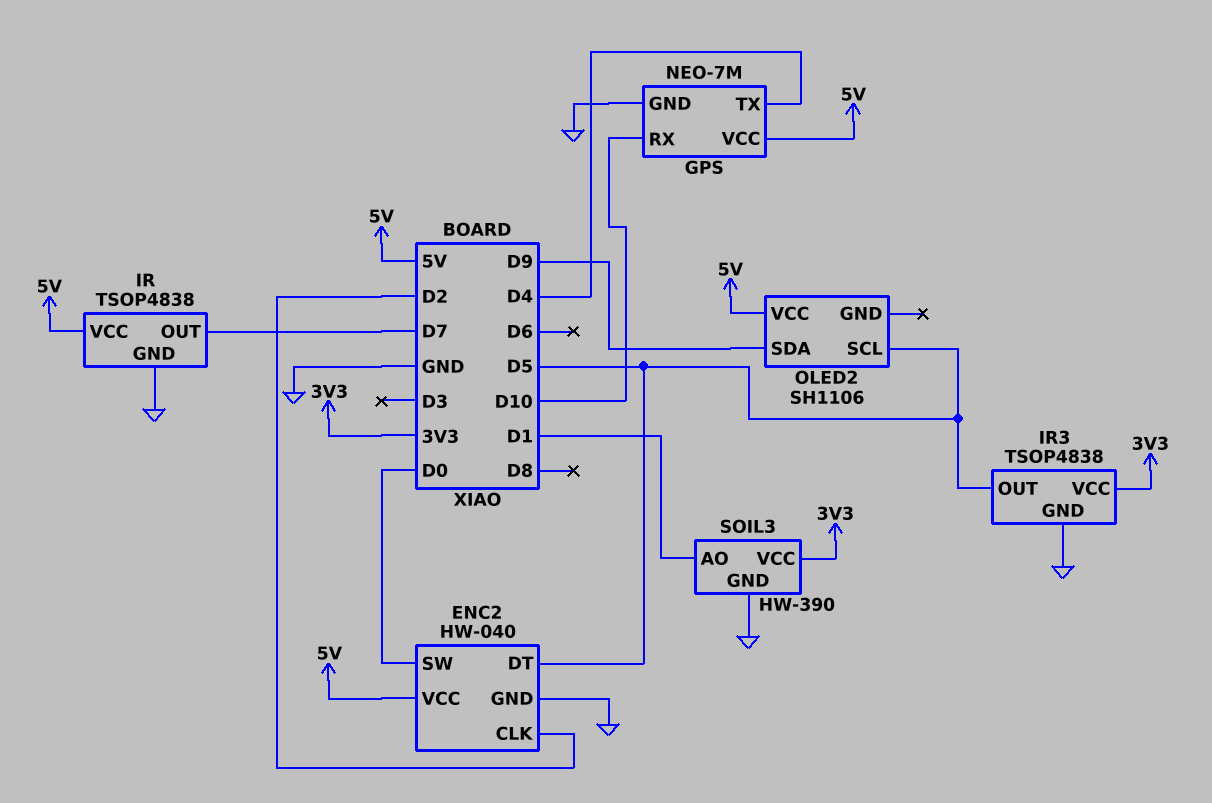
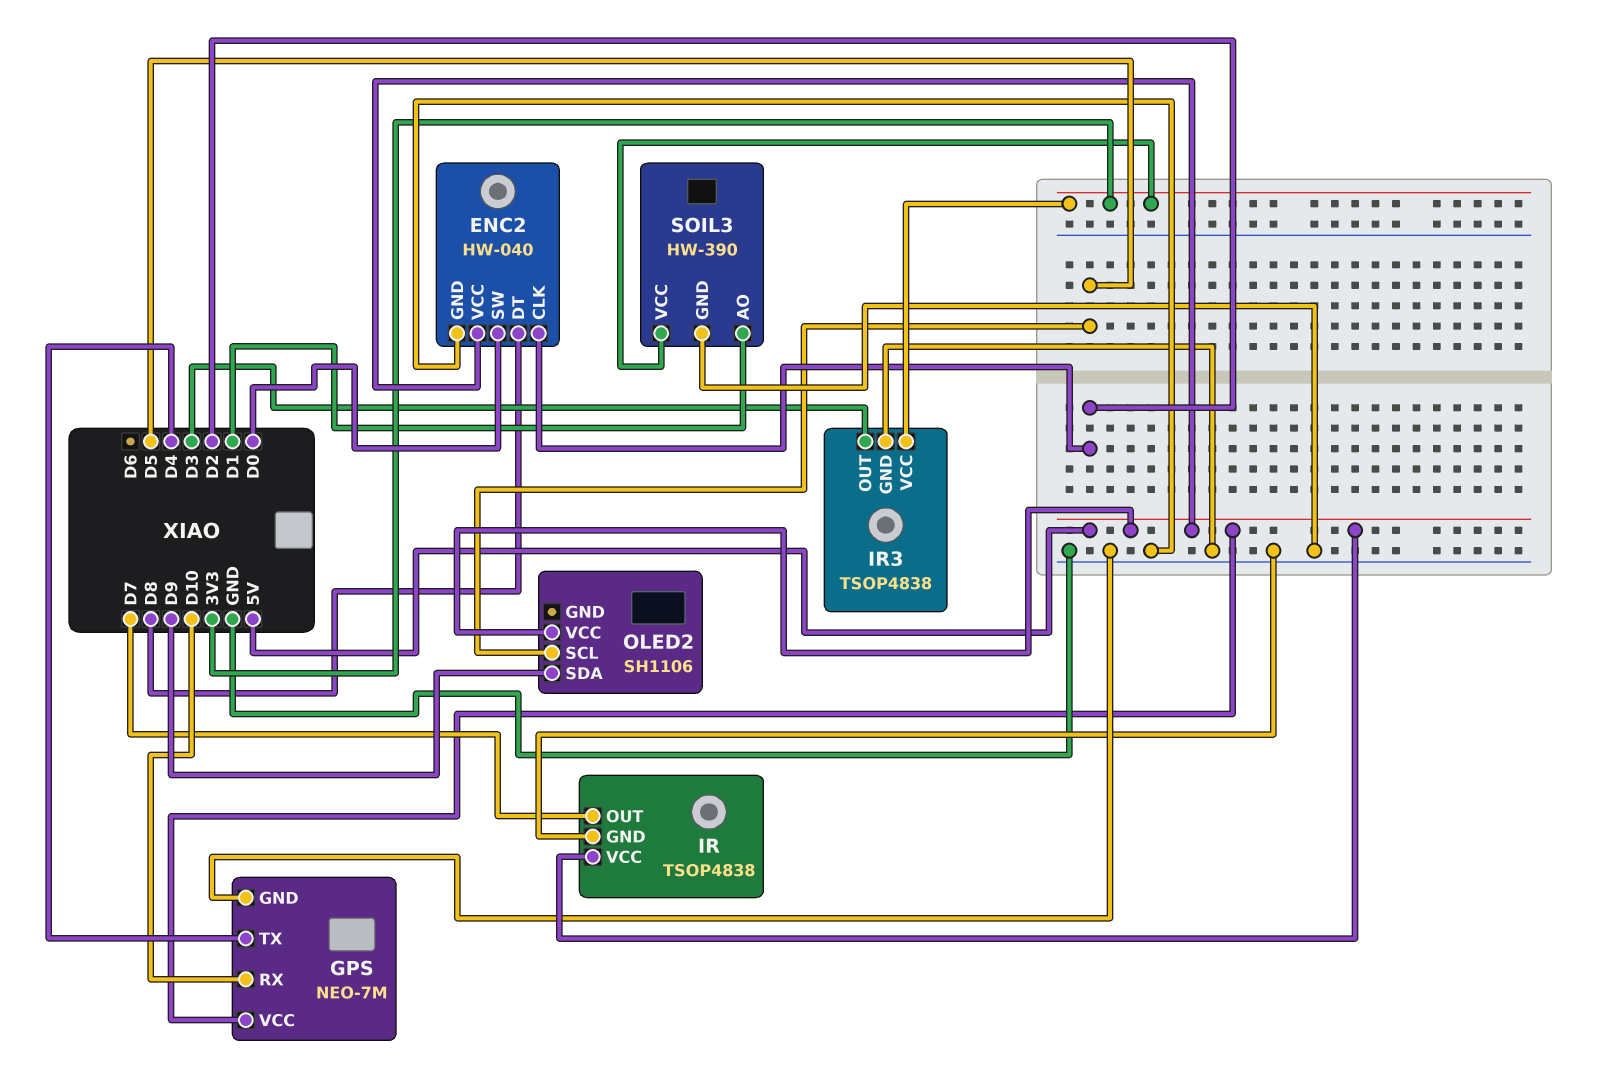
ENC2 pin DT: D5 -> D8
IR3 pin OUT: D5 -> D3

